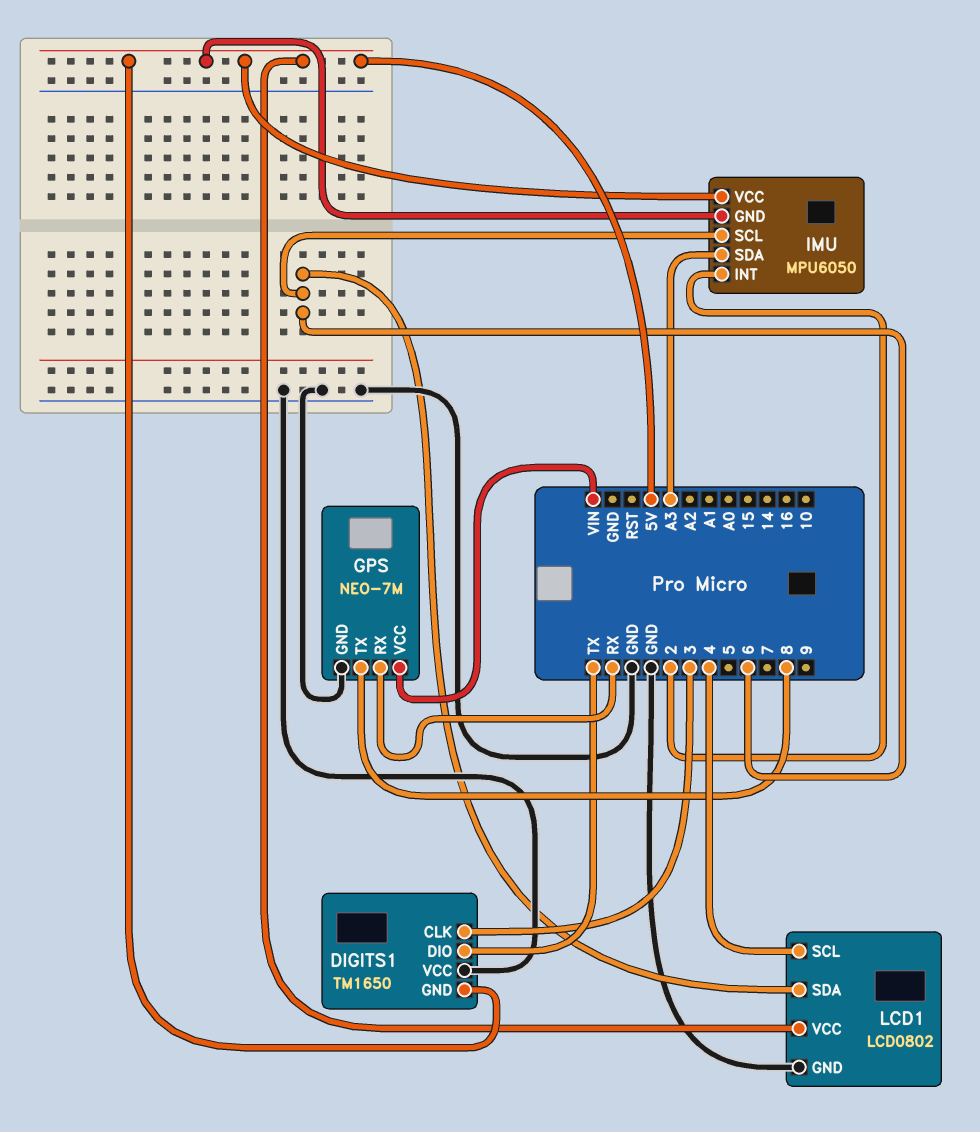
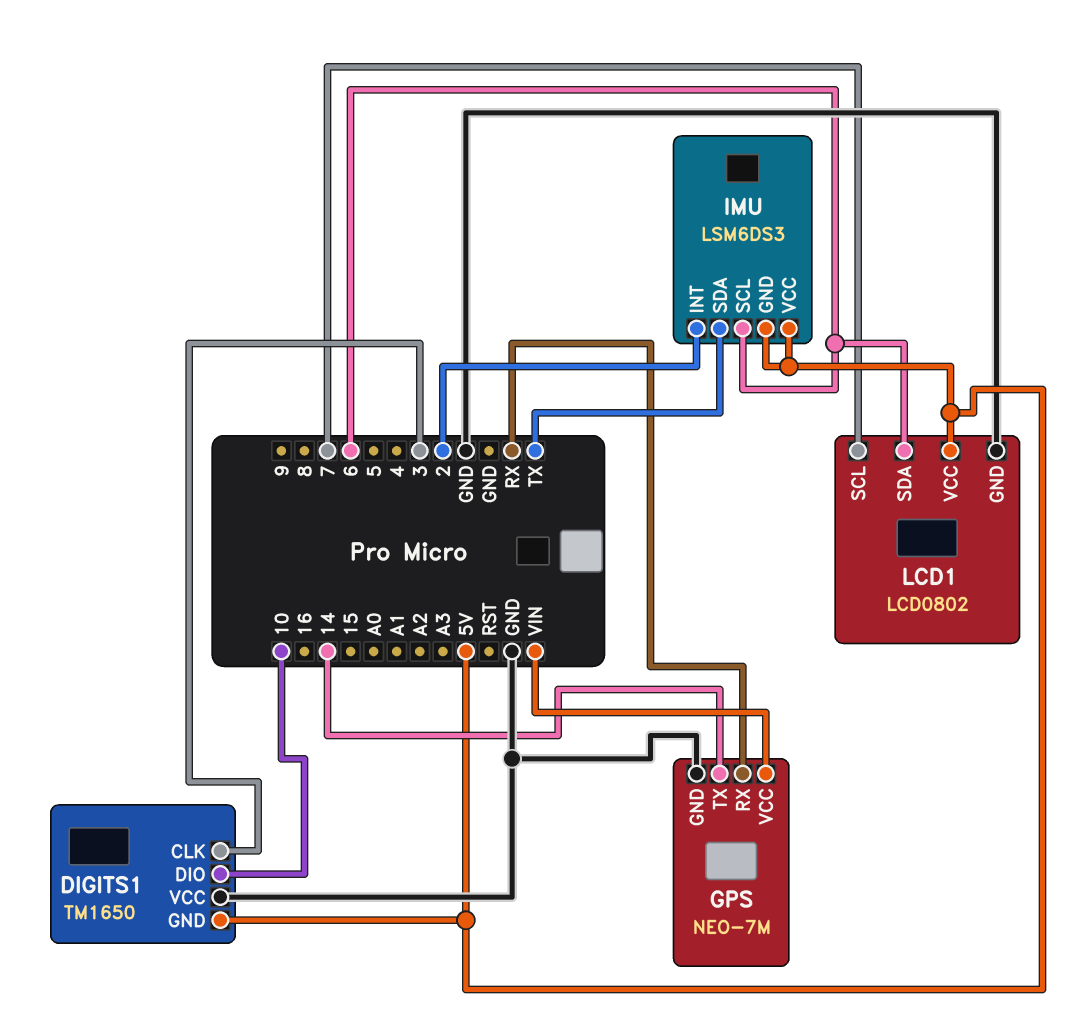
DIGITS1 pin DIO: TX -> 10
GPS pin TX: 8 -> 14
IMU: MPU6050 -> LSM6DS3
IMU pin SDA: A3 -> TX
LCD1 pin SCL: 4 -> 7

